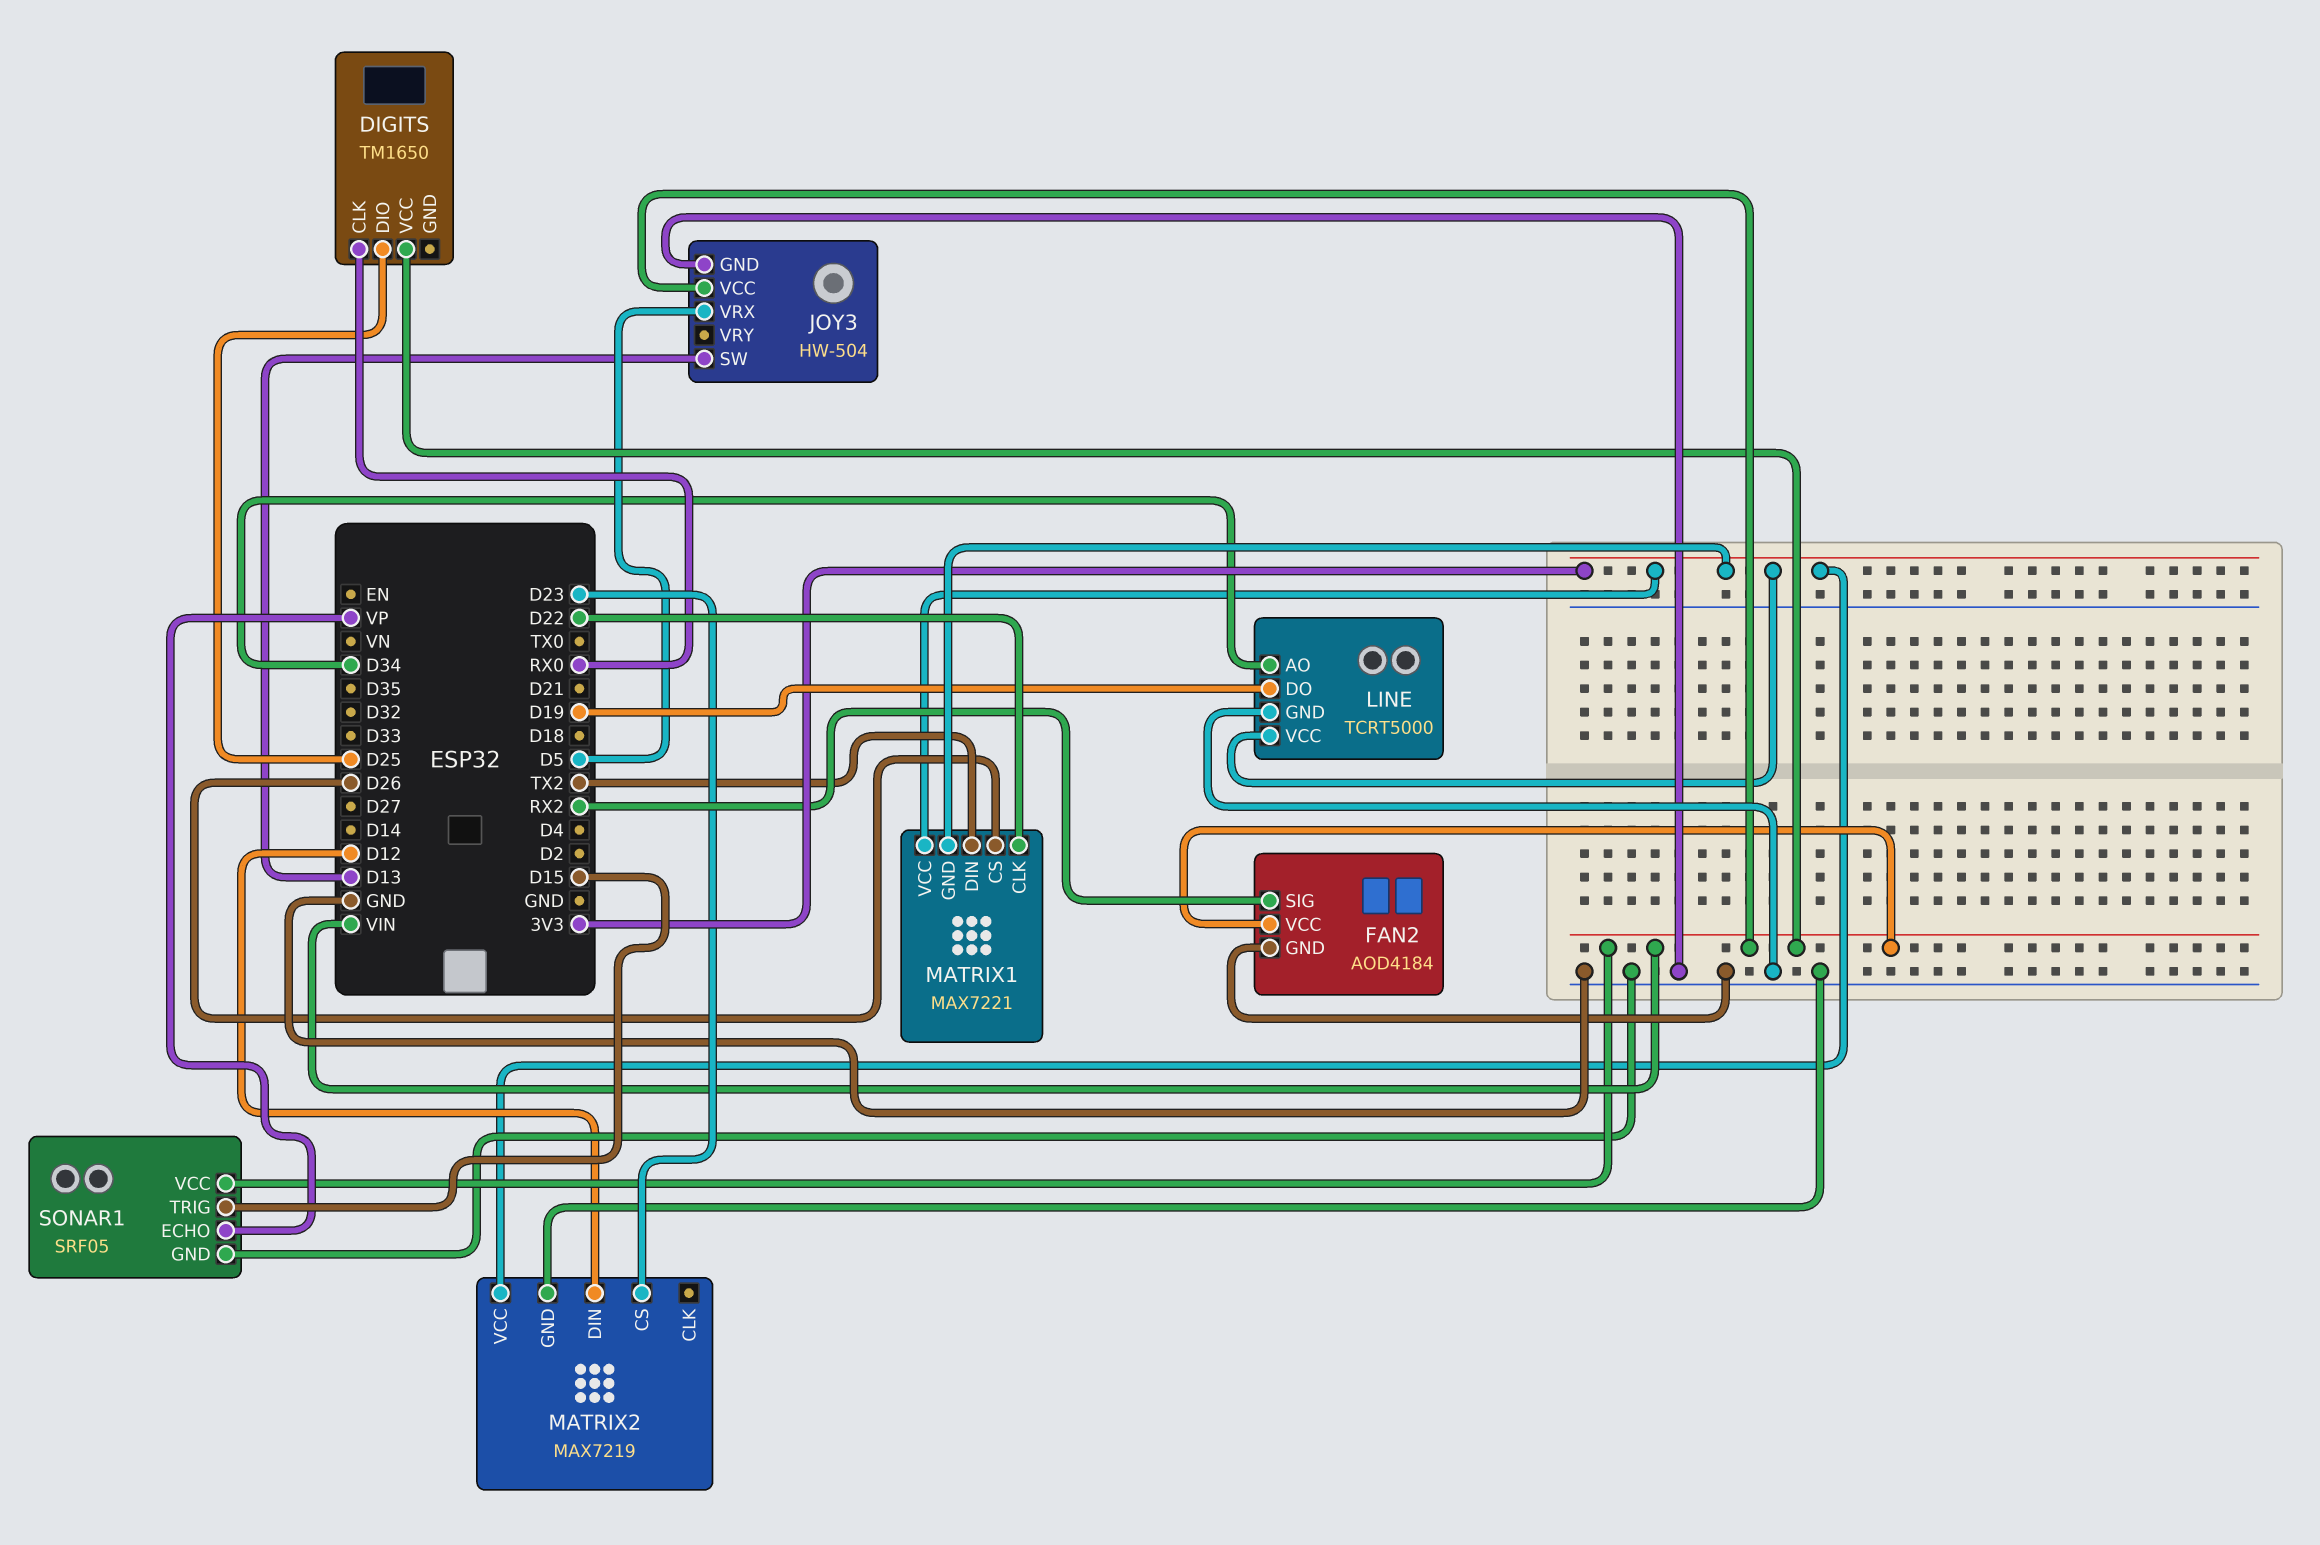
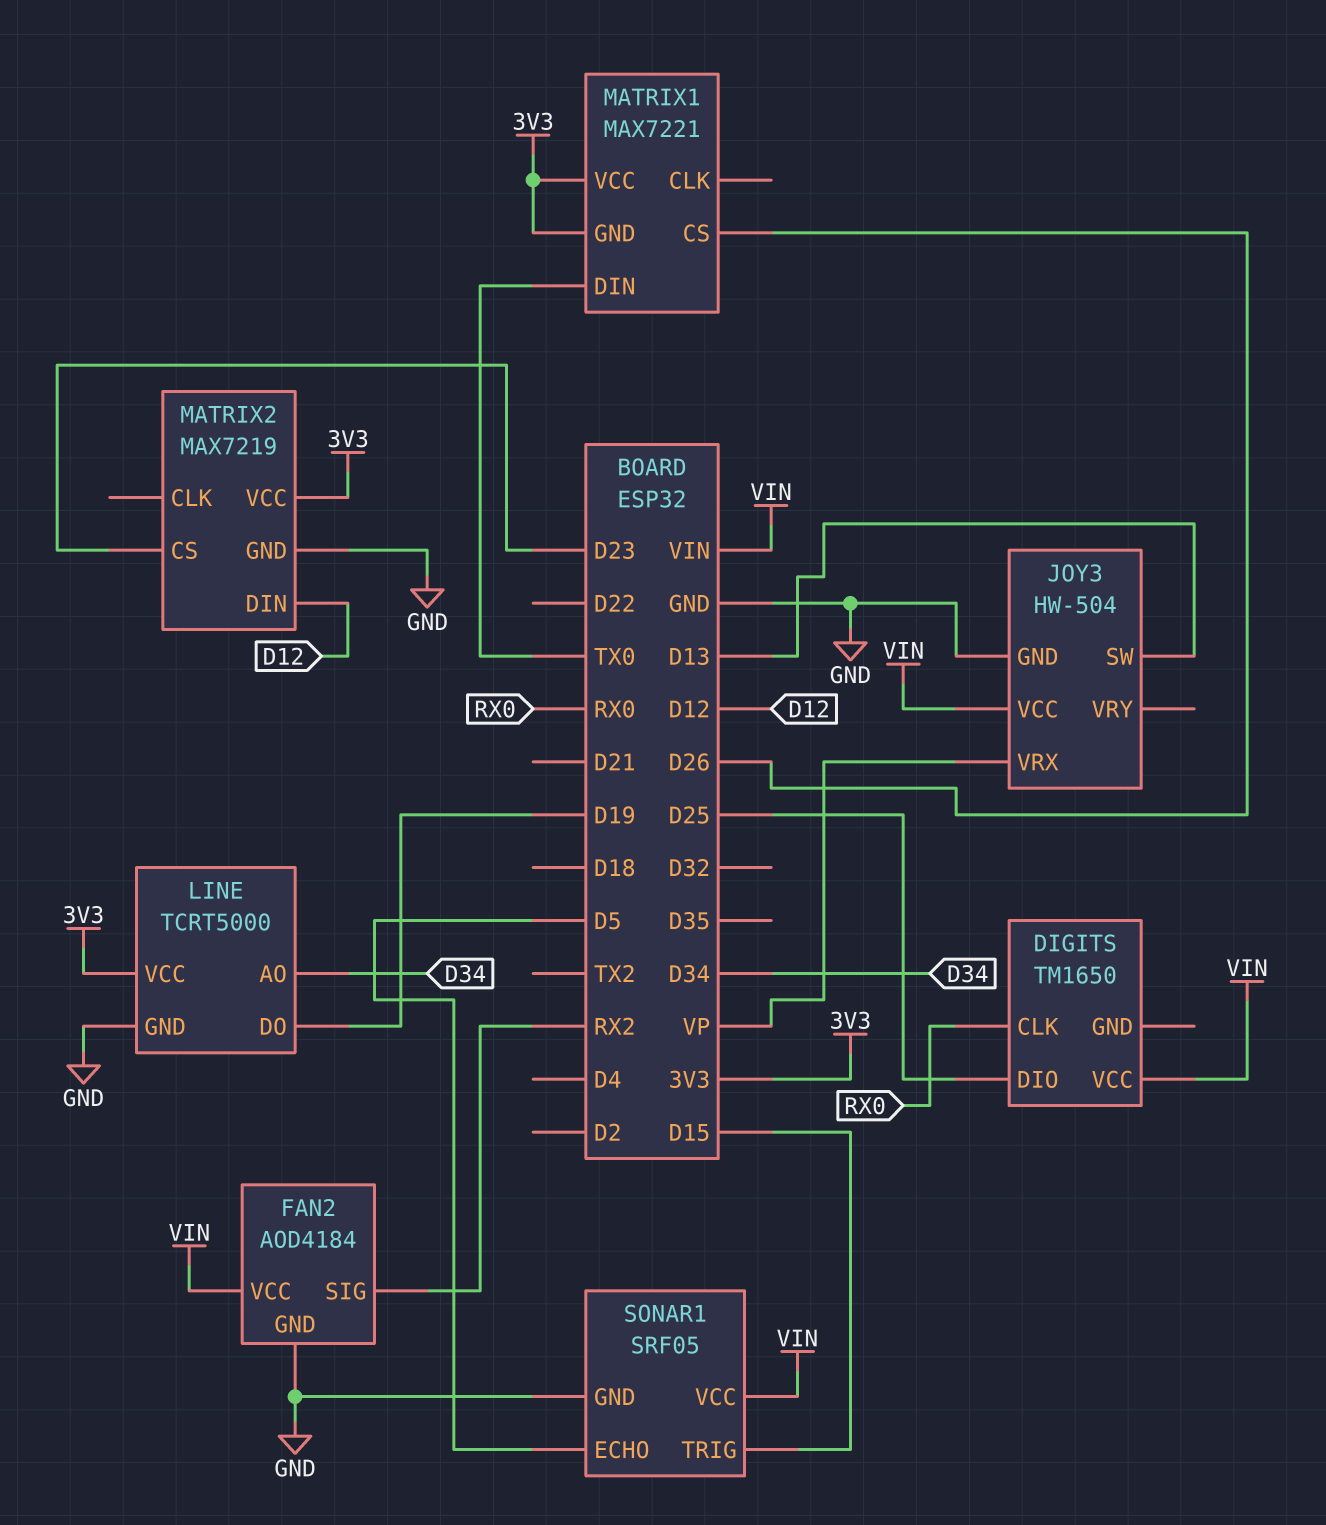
JOY3 pin VRX: D5 -> VP
MATRIX1 pin CLK: D22 -> none
MATRIX1 pin DIN: TX2 -> TX0
SONAR1 pin ECHO: VP -> D5

